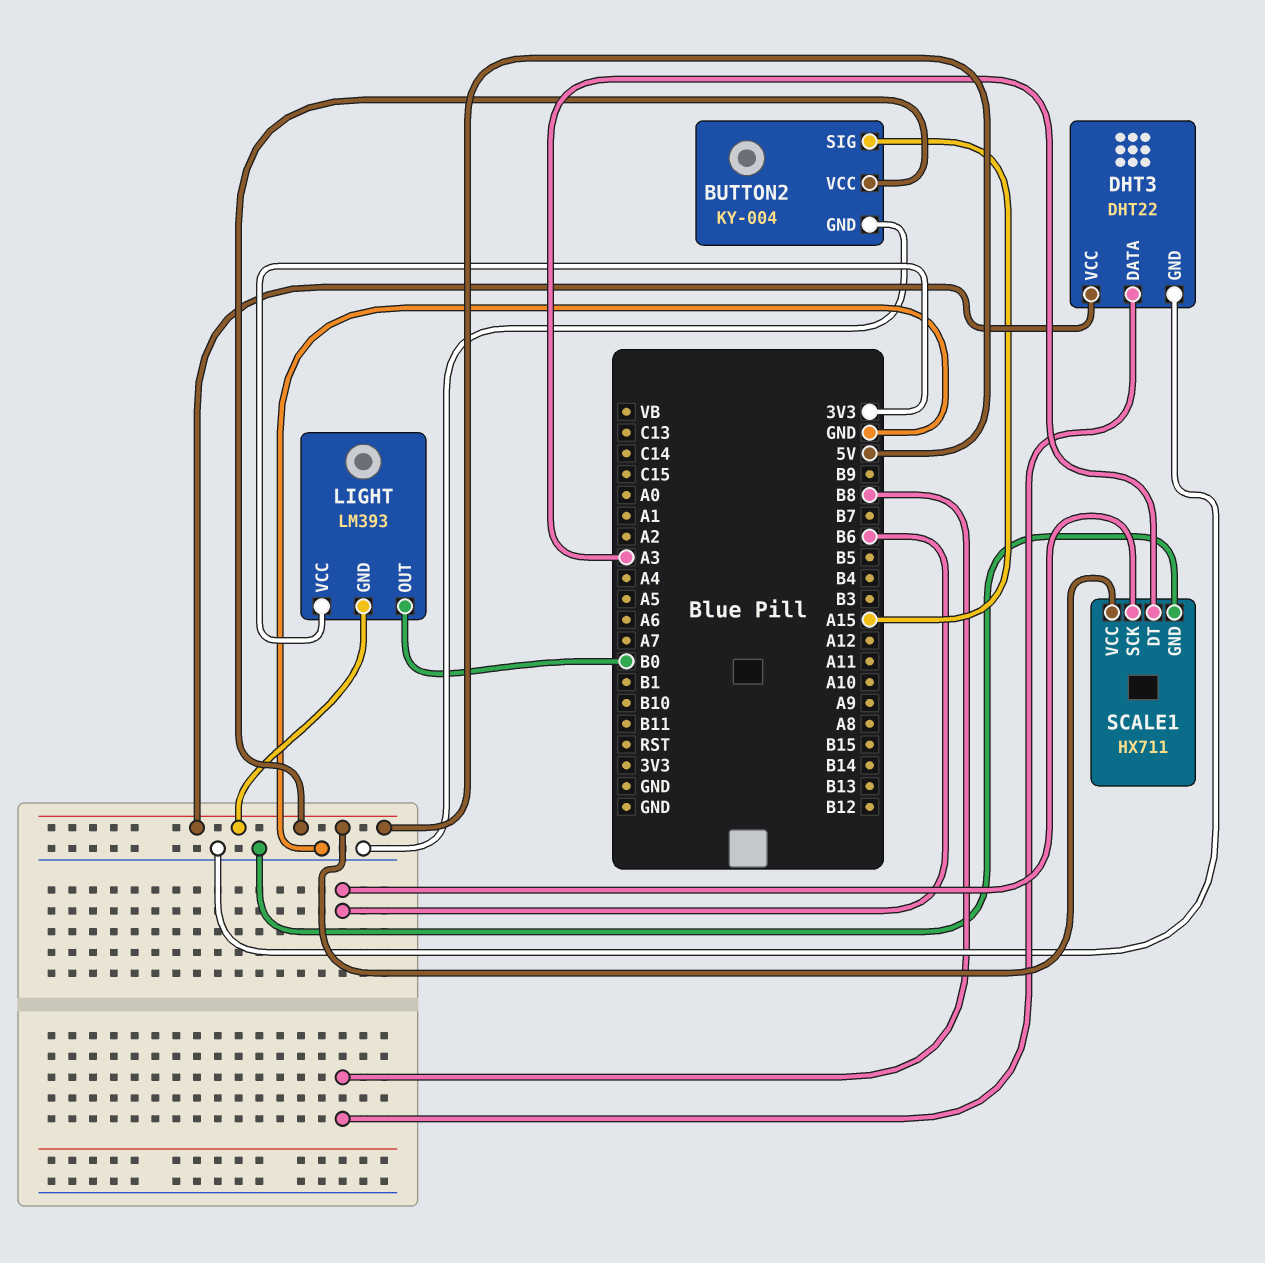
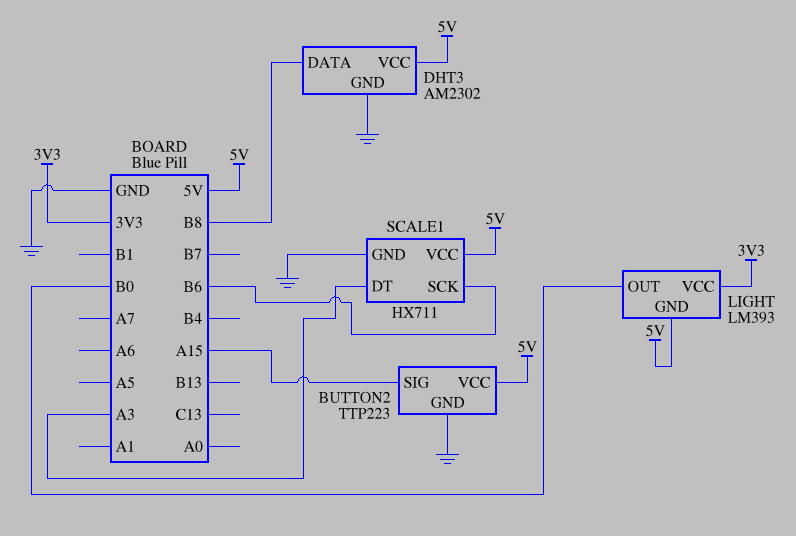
BUTTON2: KY-004 -> TTP223
DHT3: DHT22 -> AM2302

